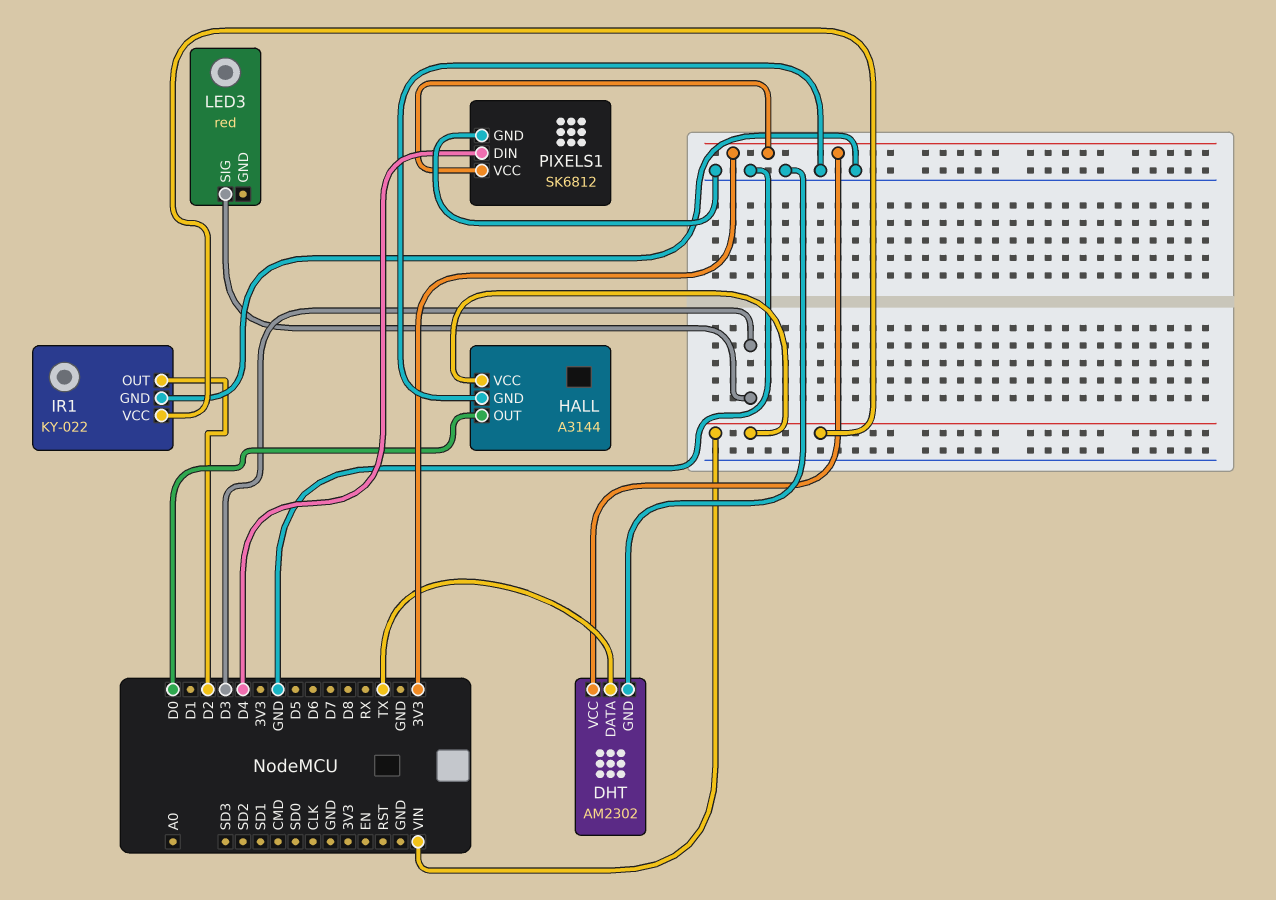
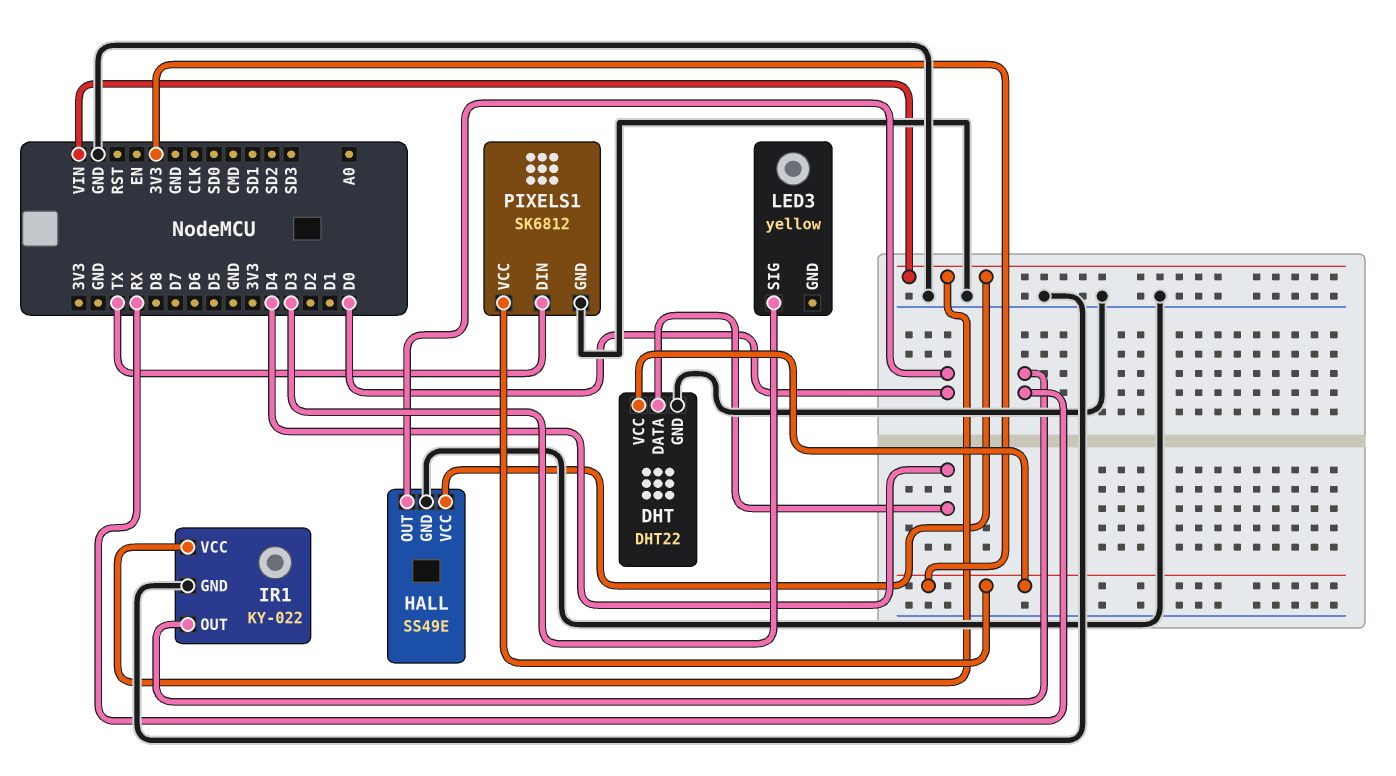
DHT: AM2302 -> DHT22
DHT pin DATA: TX -> D4
HALL: A3144 -> SS49E
IR1 pin OUT: D2 -> RX
LED3: red -> yellow
PIXELS1 pin DIN: D4 -> TX

